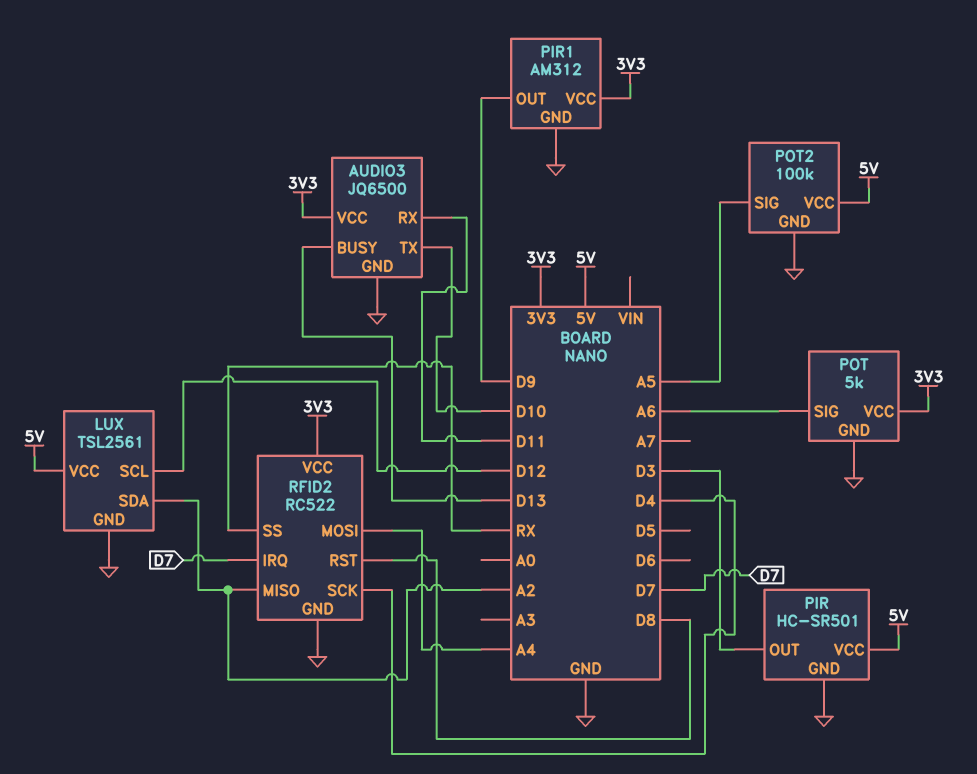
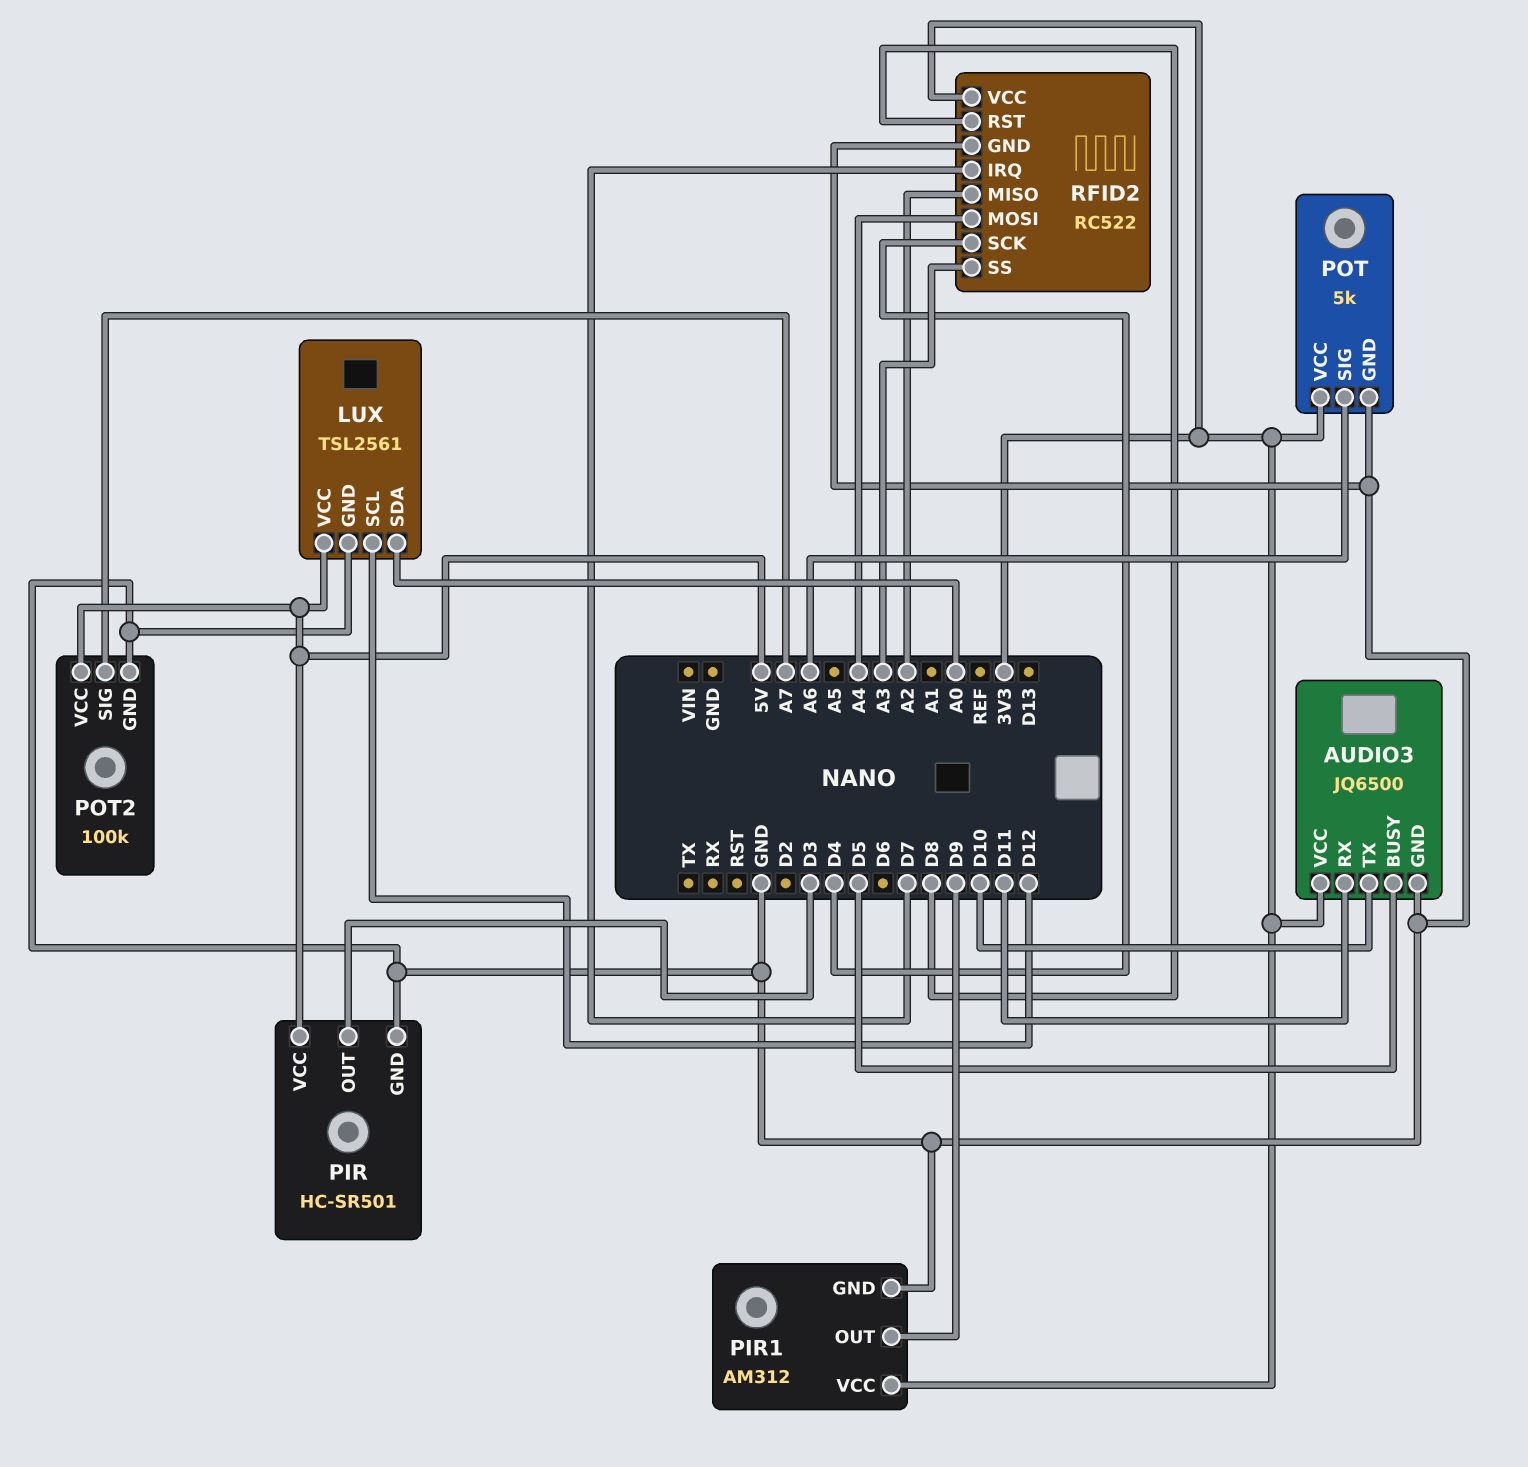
AUDIO3 pin BUSY: D13 -> D5
LUX pin SDA: A2 -> A0
POT2 pin SIG: A5 -> A7
RFID2 pin SS: RX -> A3

